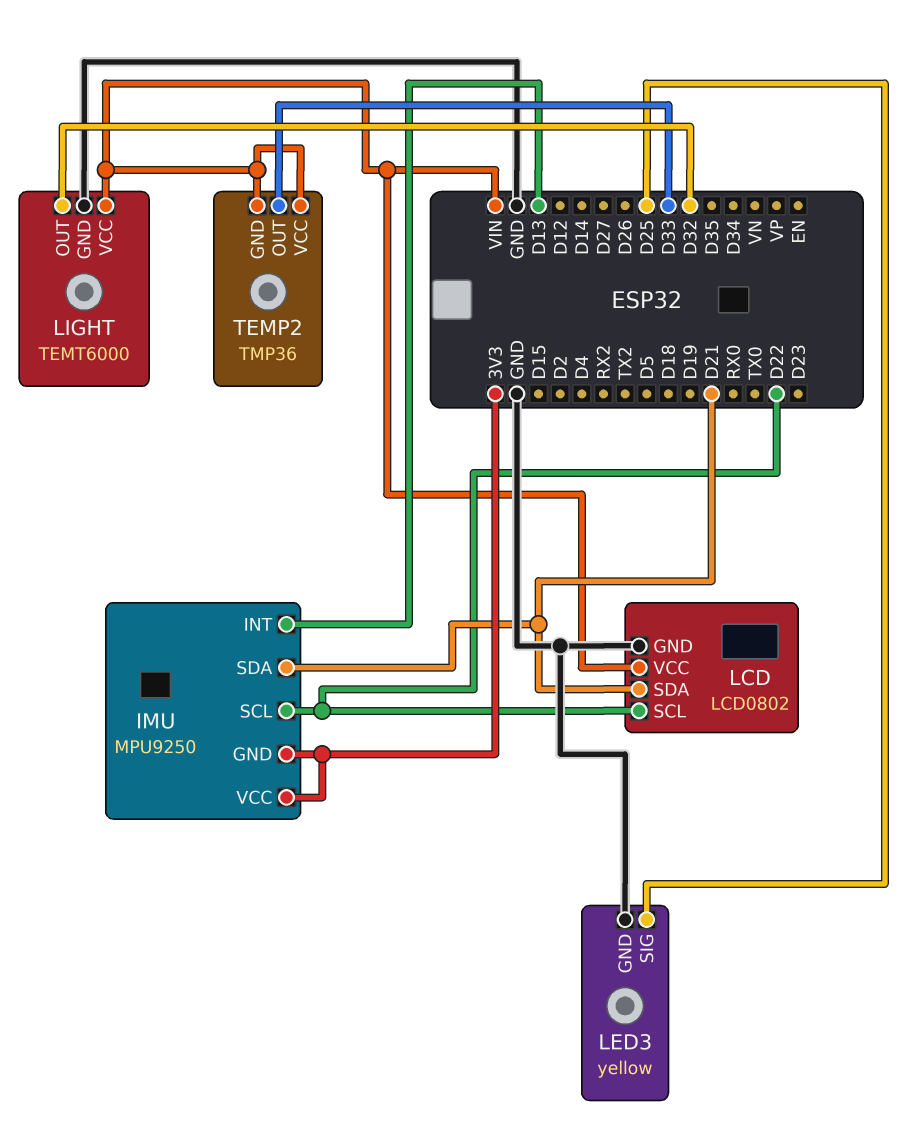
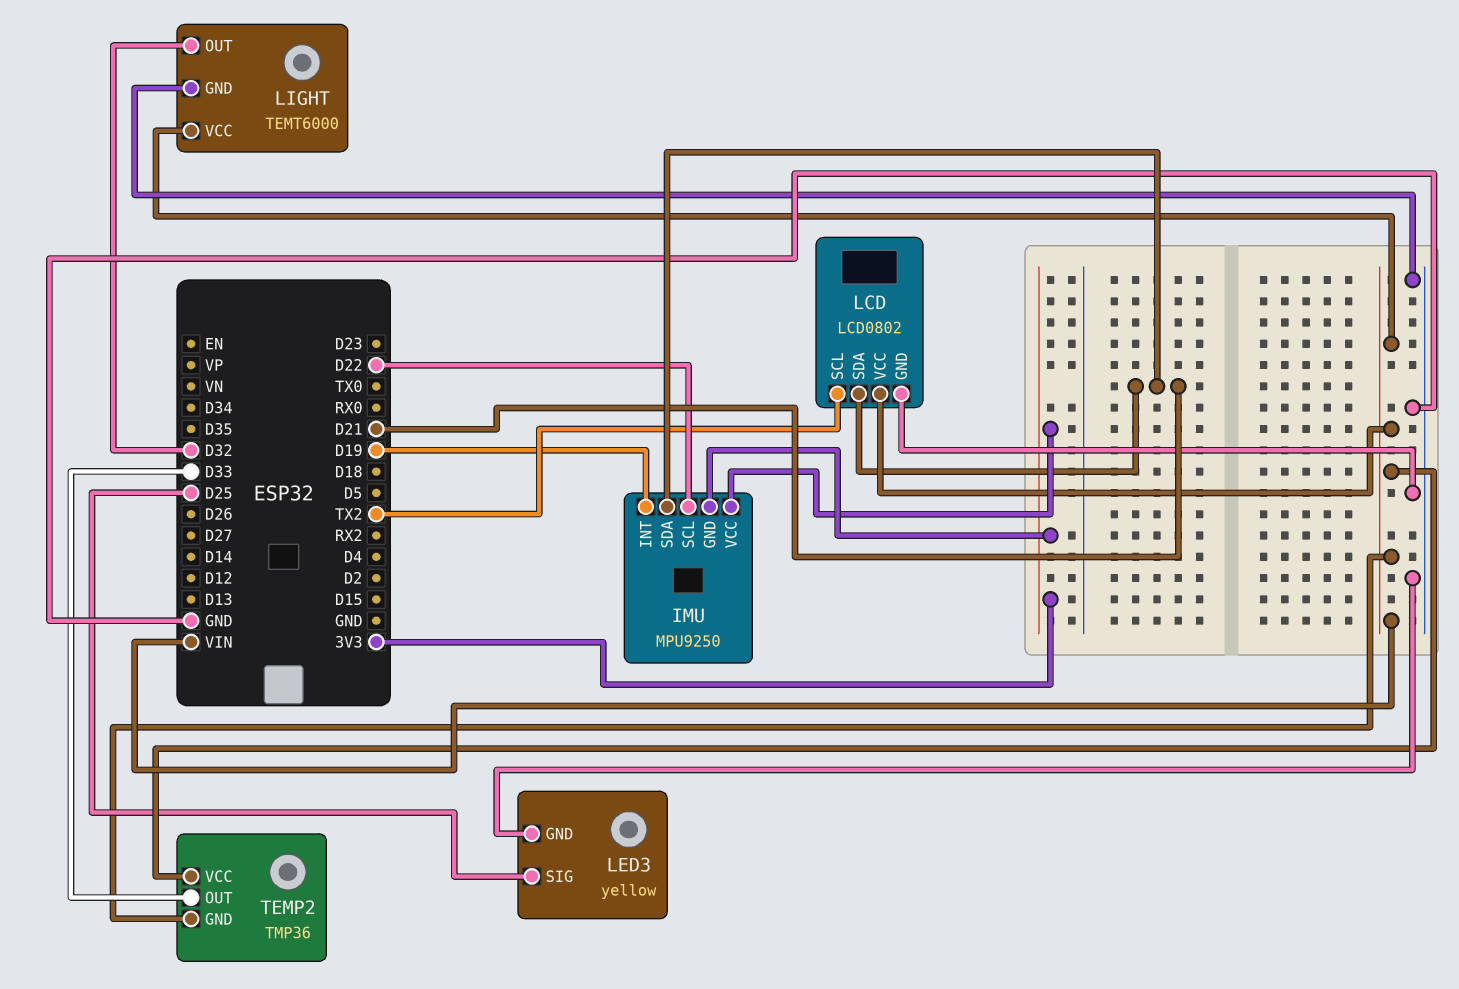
IMU pin INT: D13 -> D19
LCD pin SCL: D22 -> TX2

